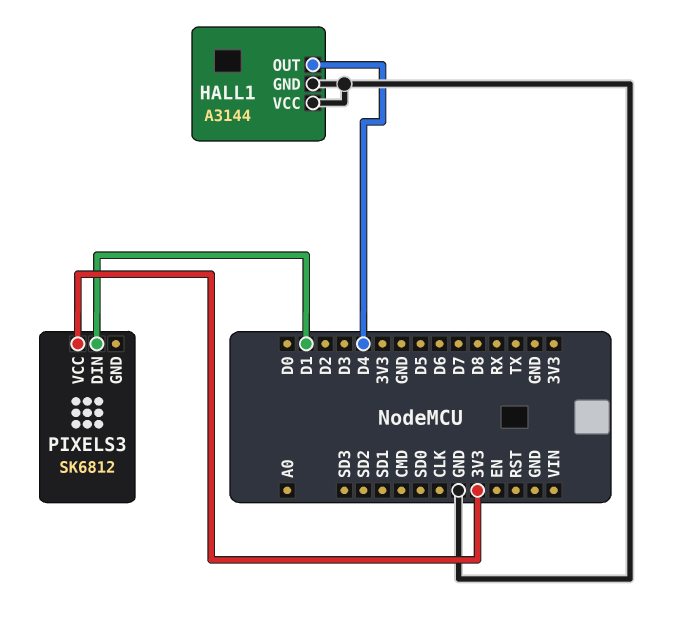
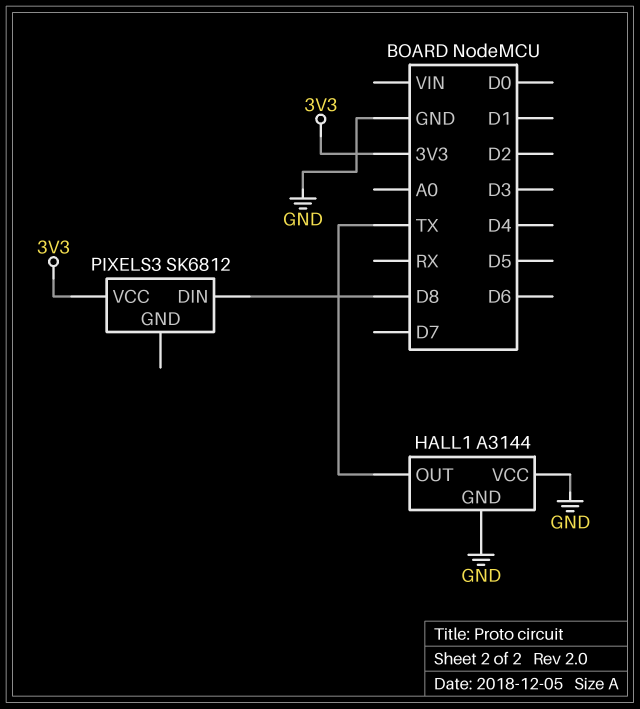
HALL1 pin OUT: D4 -> TX
PIXELS3 pin DIN: D1 -> D8

